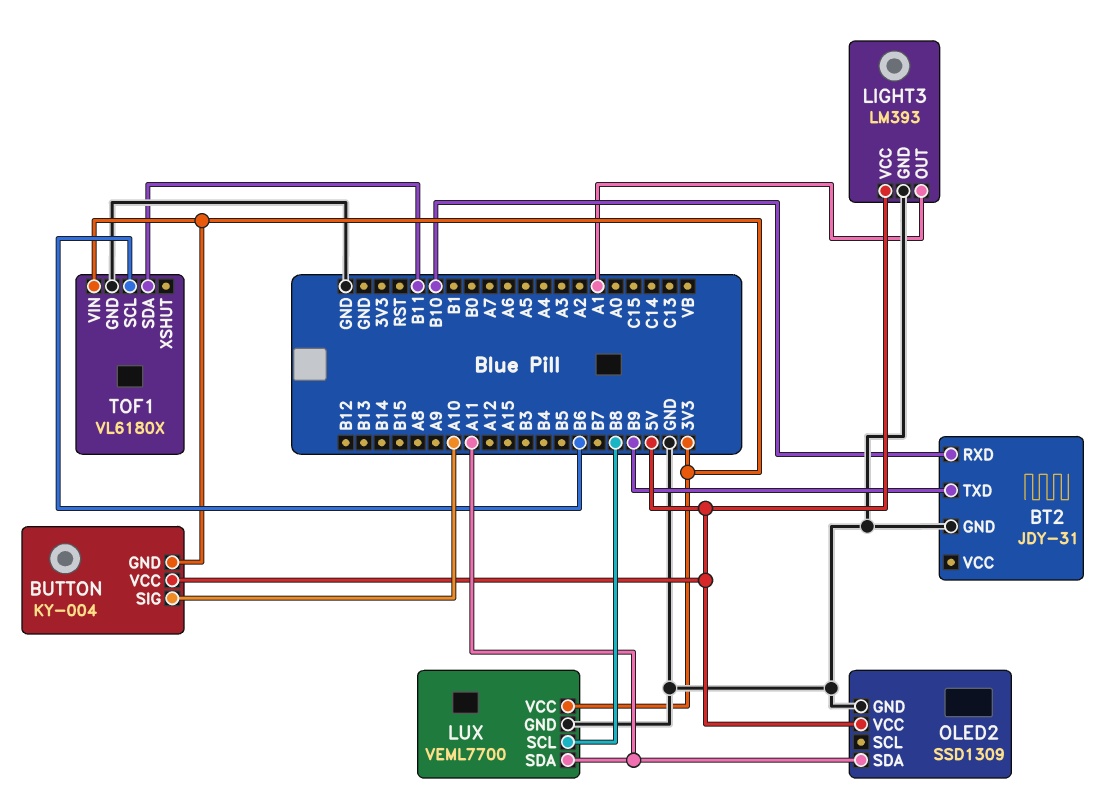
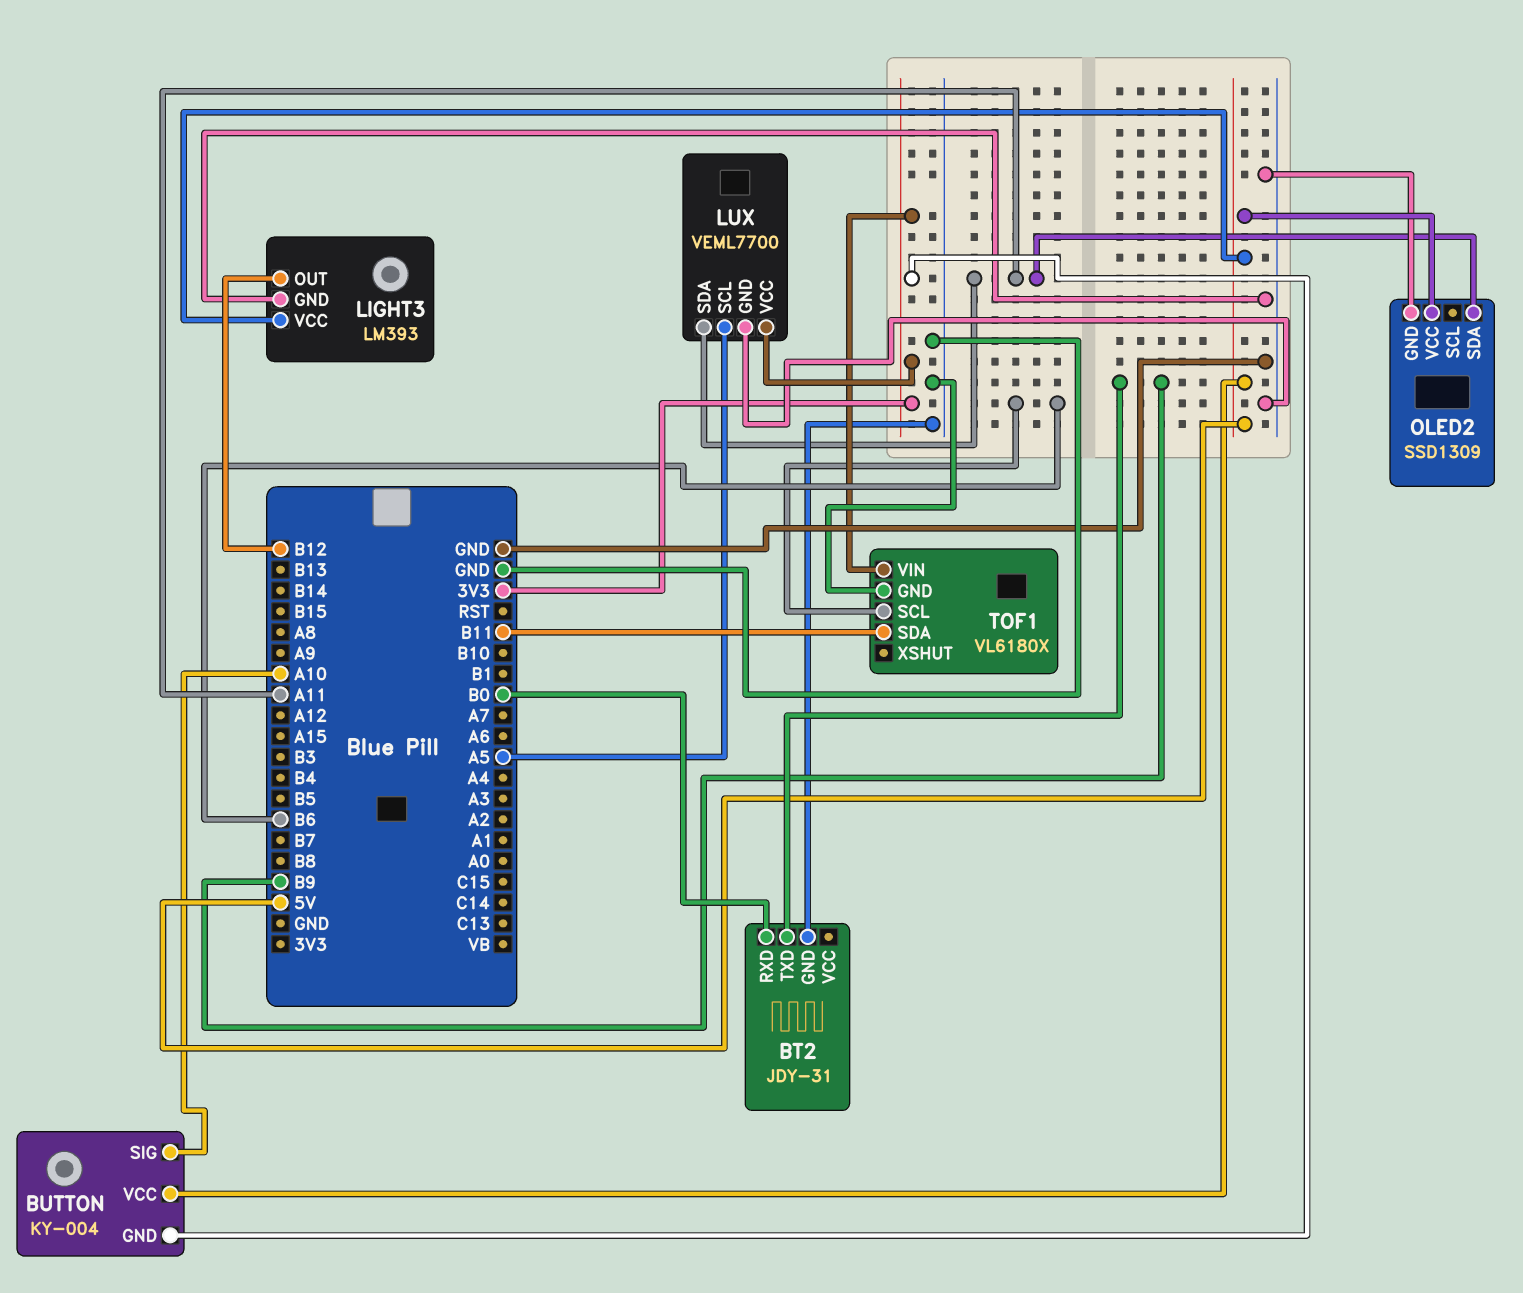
BT2 pin RXD: B10 -> B0
LIGHT3 pin OUT: A1 -> B12
LUX pin SCL: B8 -> A5

